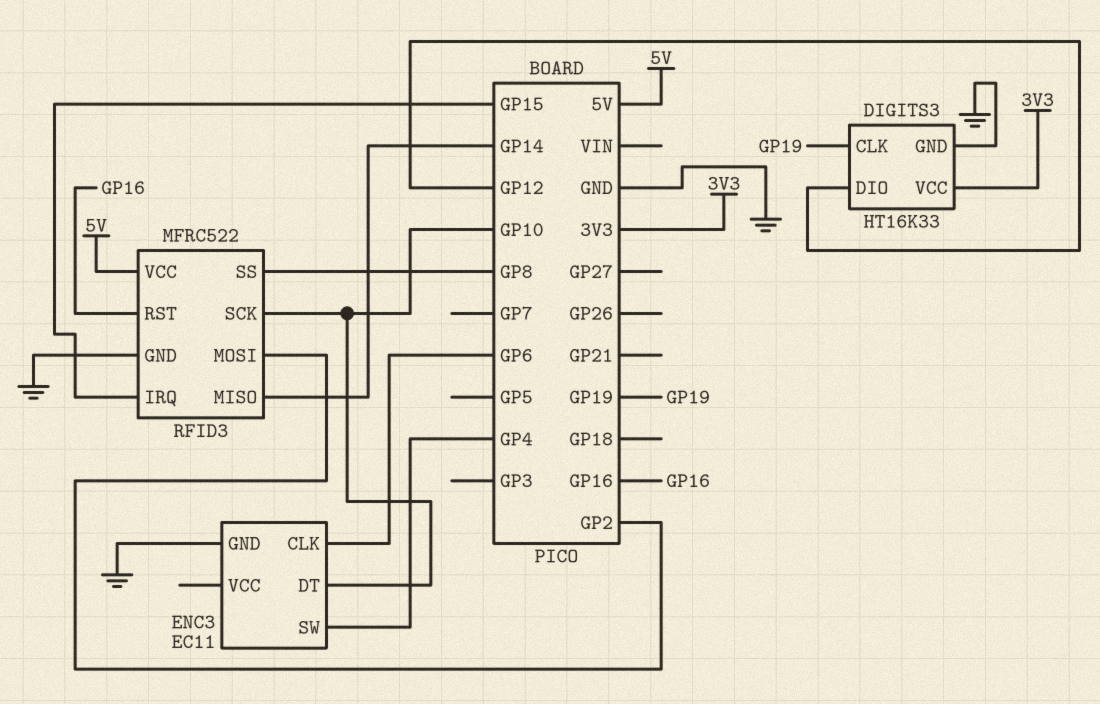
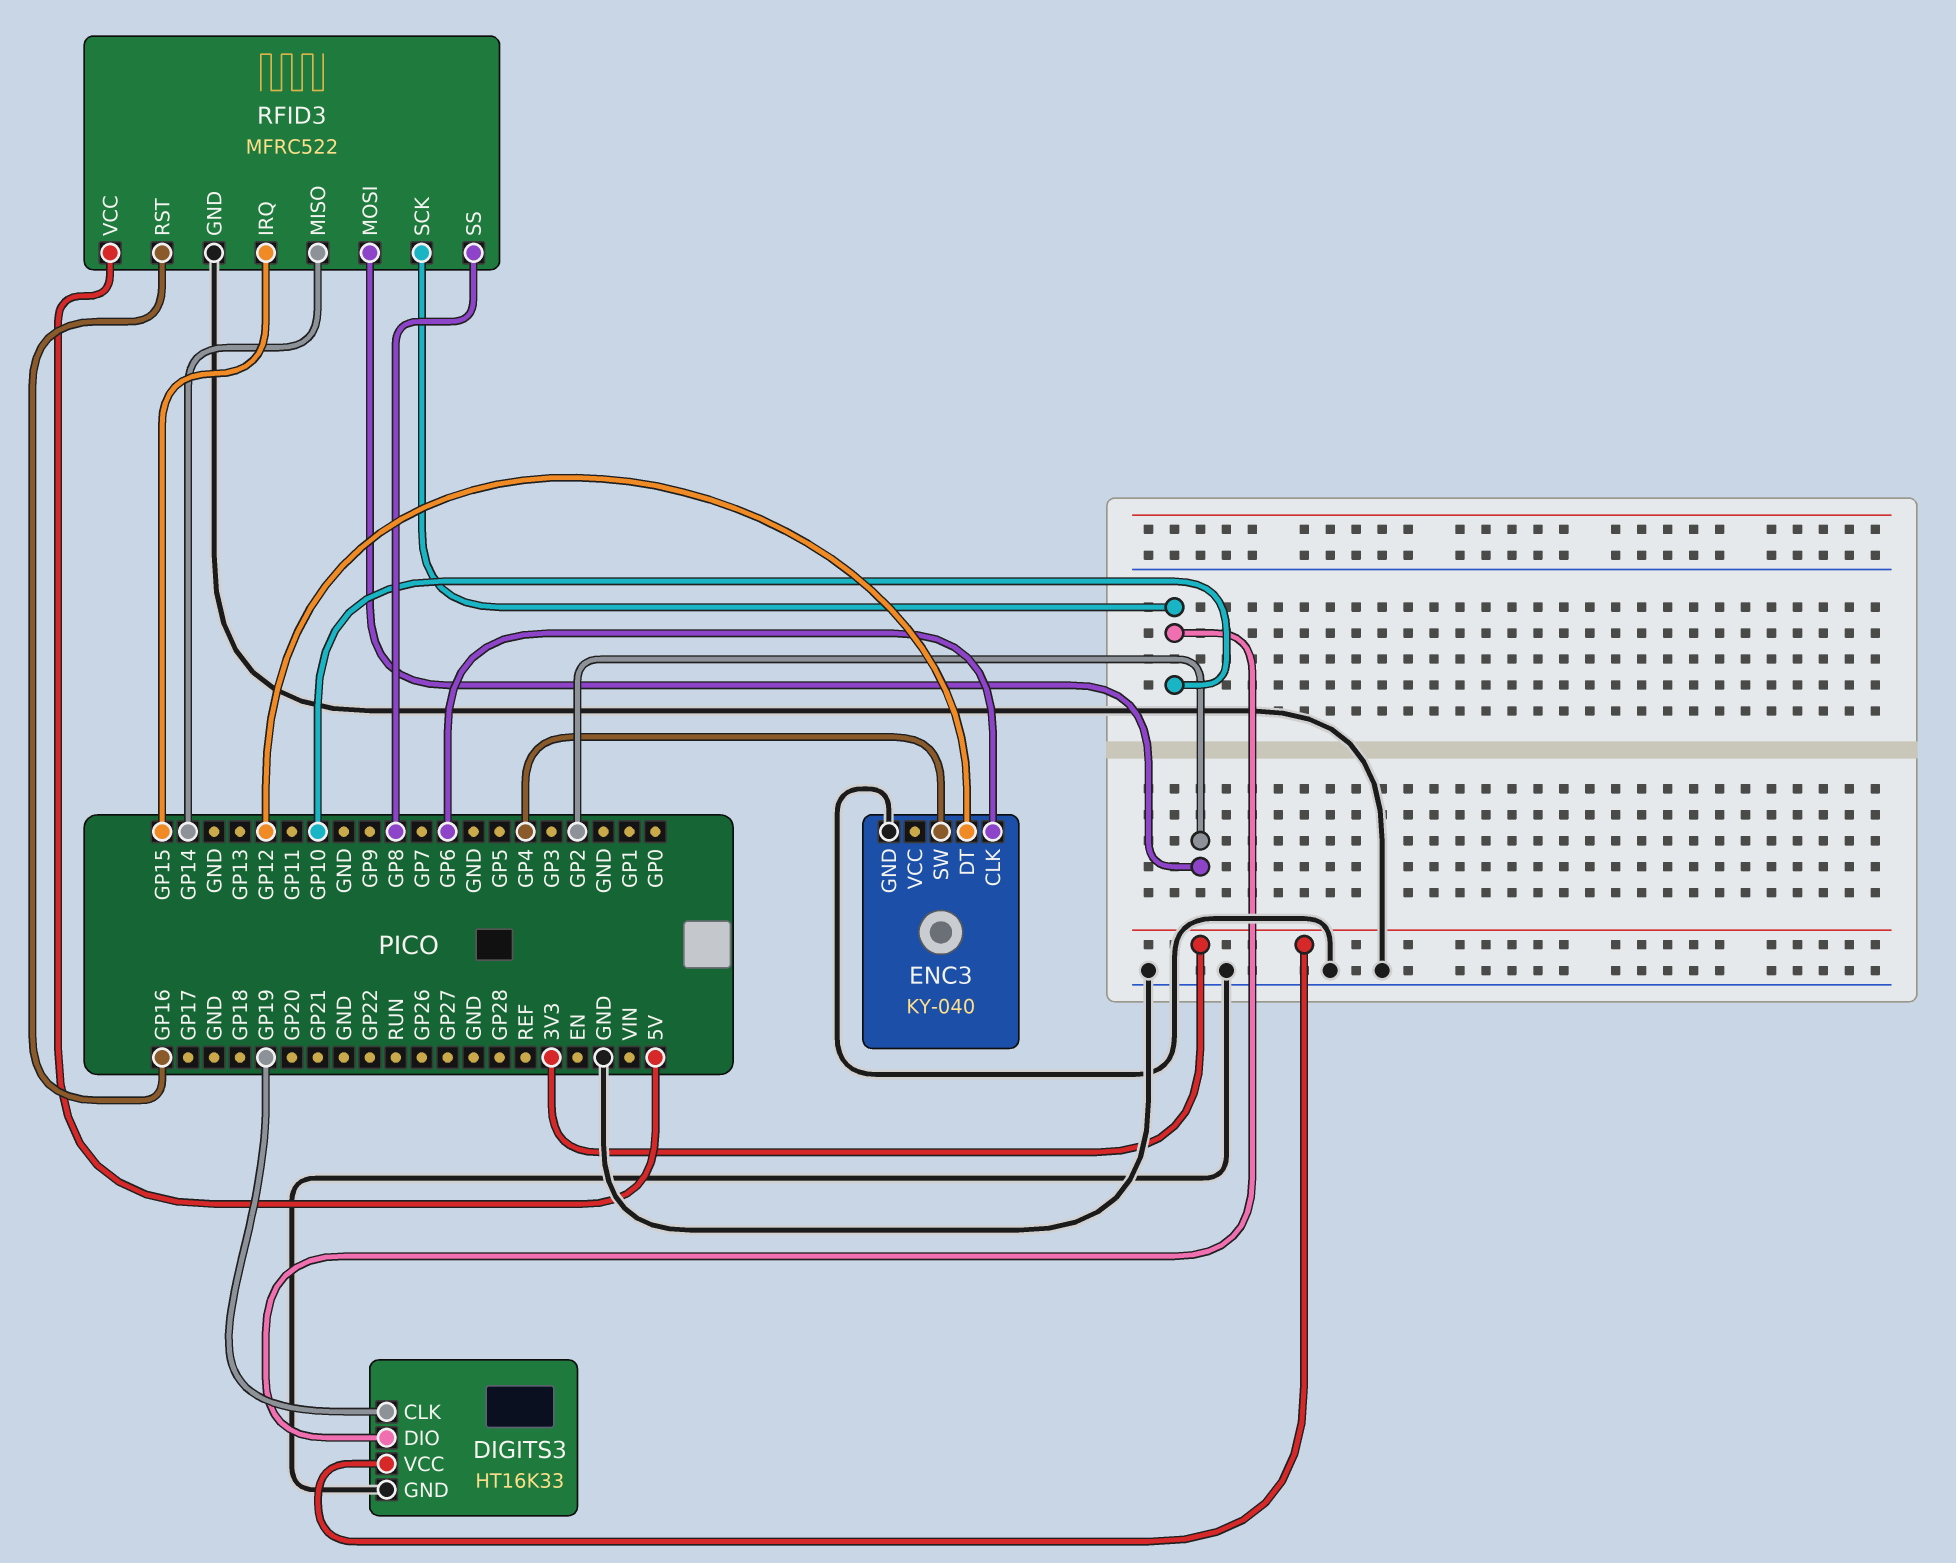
DIGITS3 pin DIO: GP12 -> GP10
ENC3: EC11 -> KY-040
ENC3 pin DT: GP10 -> GP12

